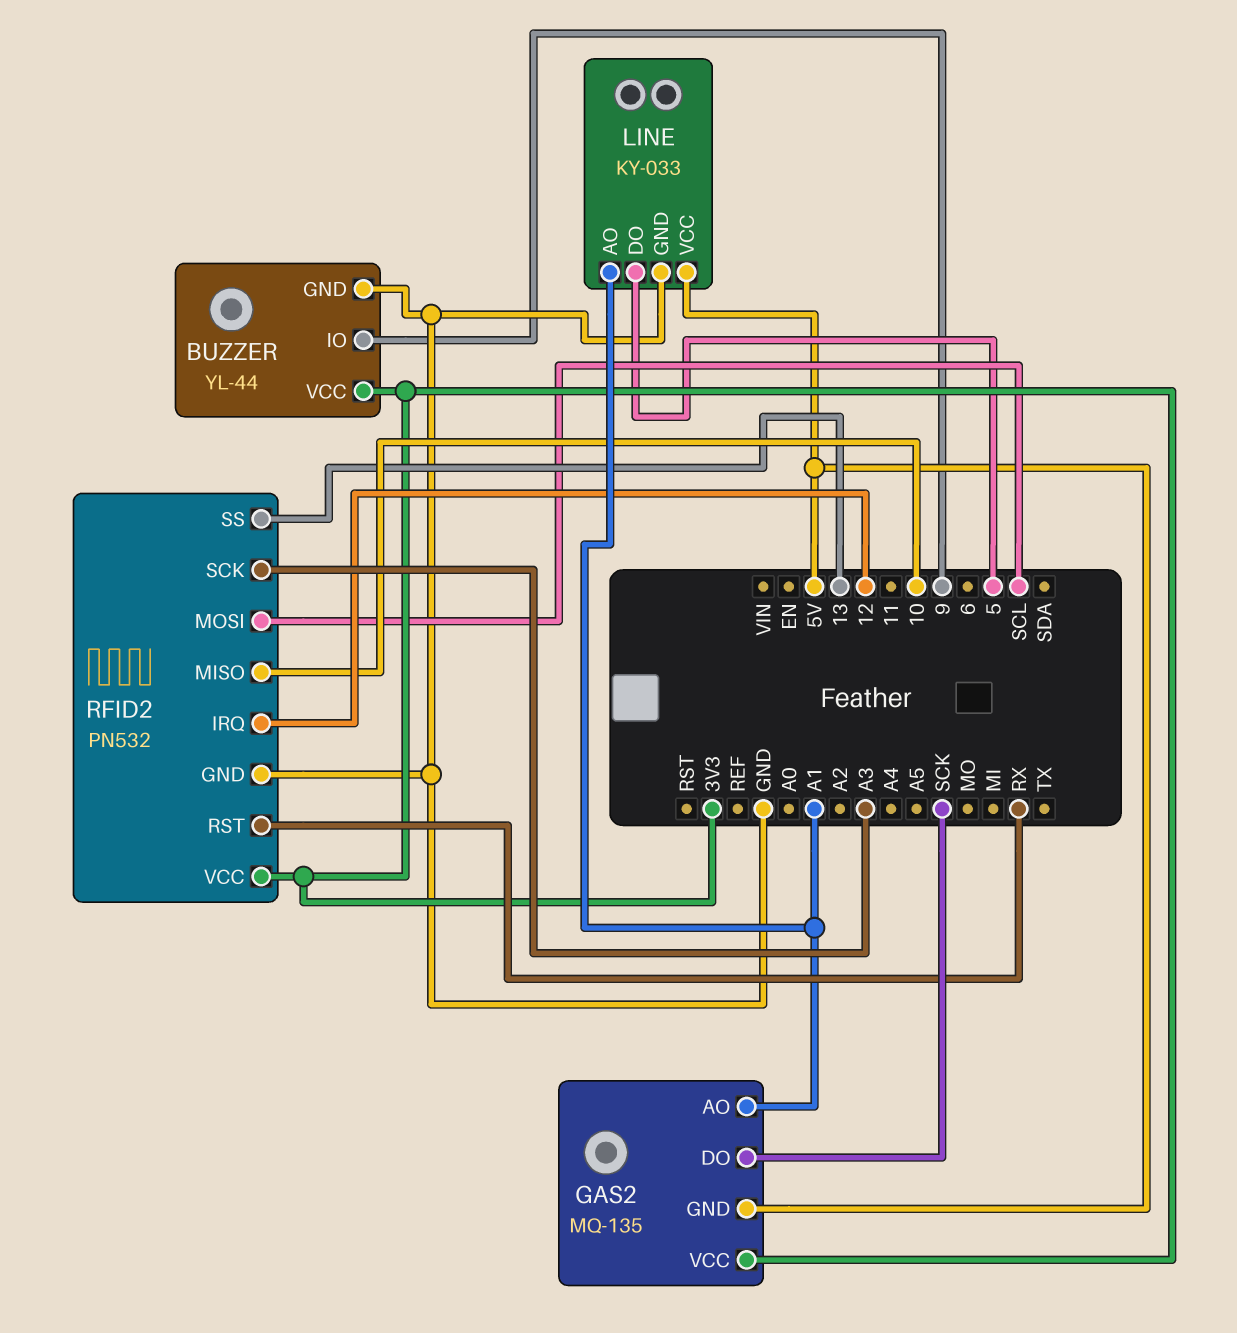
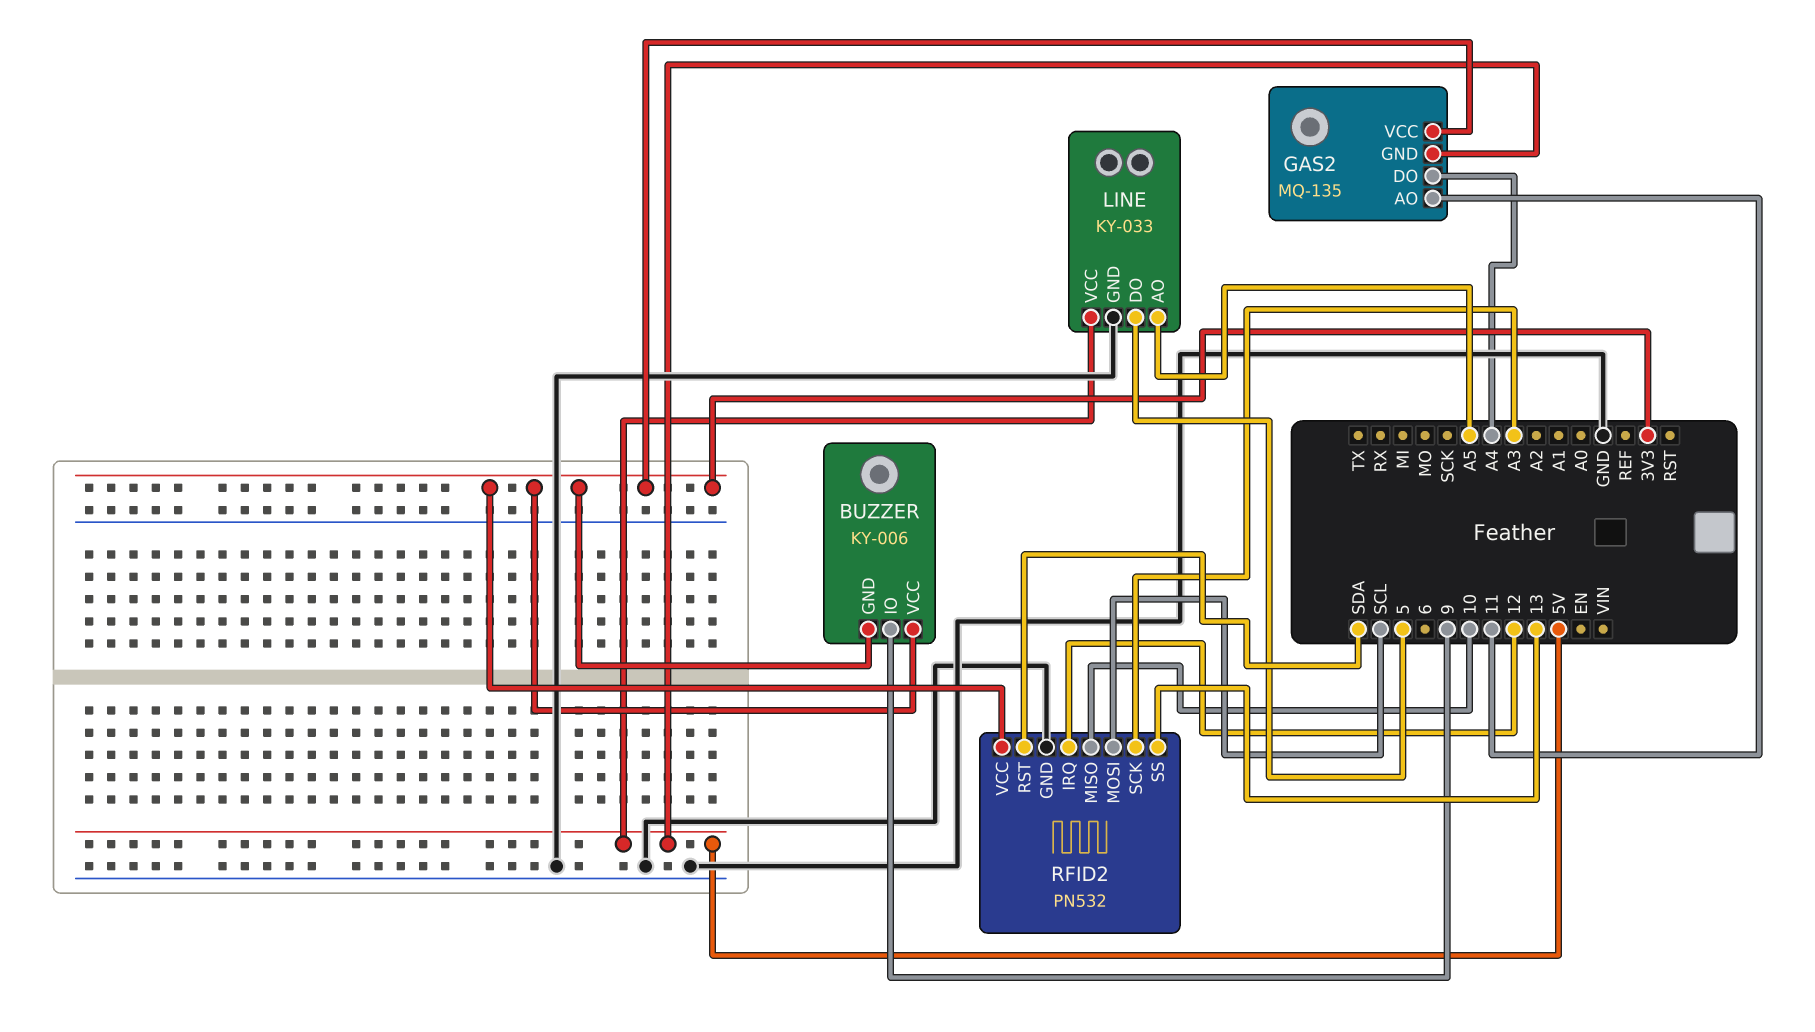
BUZZER: YL-44 -> KY-006
BUZZER pin GND: GND -> 3V3
GAS2 pin AO: A1 -> 11
GAS2 pin DO: SCK -> A4
LINE pin AO: A1 -> A5
RFID2 pin RST: RX -> SDA

